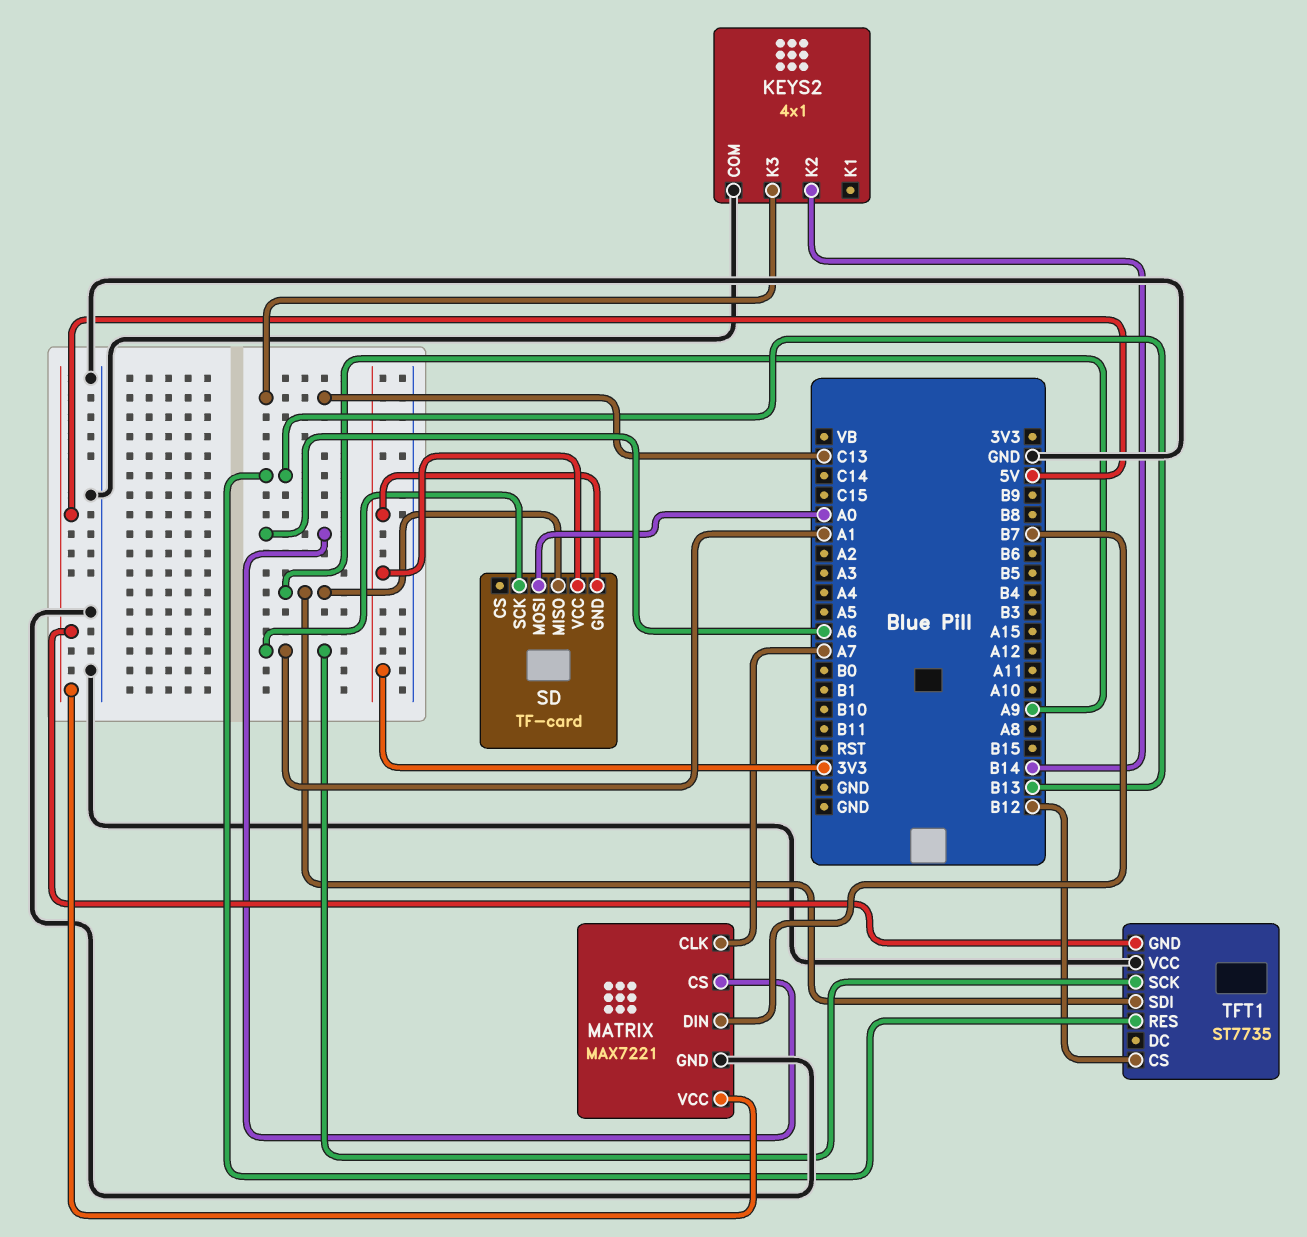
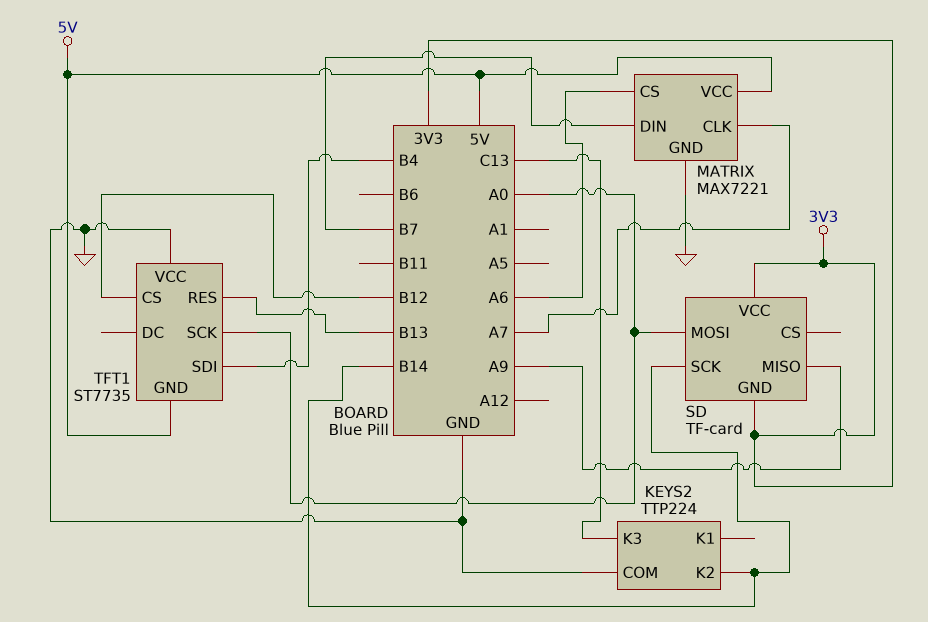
KEYS2: 4x1 -> TTP224
SD pin SCK: A1 -> B14
TFT1 pin SCK: A1 -> A0
TFT1 pin SDI: A9 -> B4

